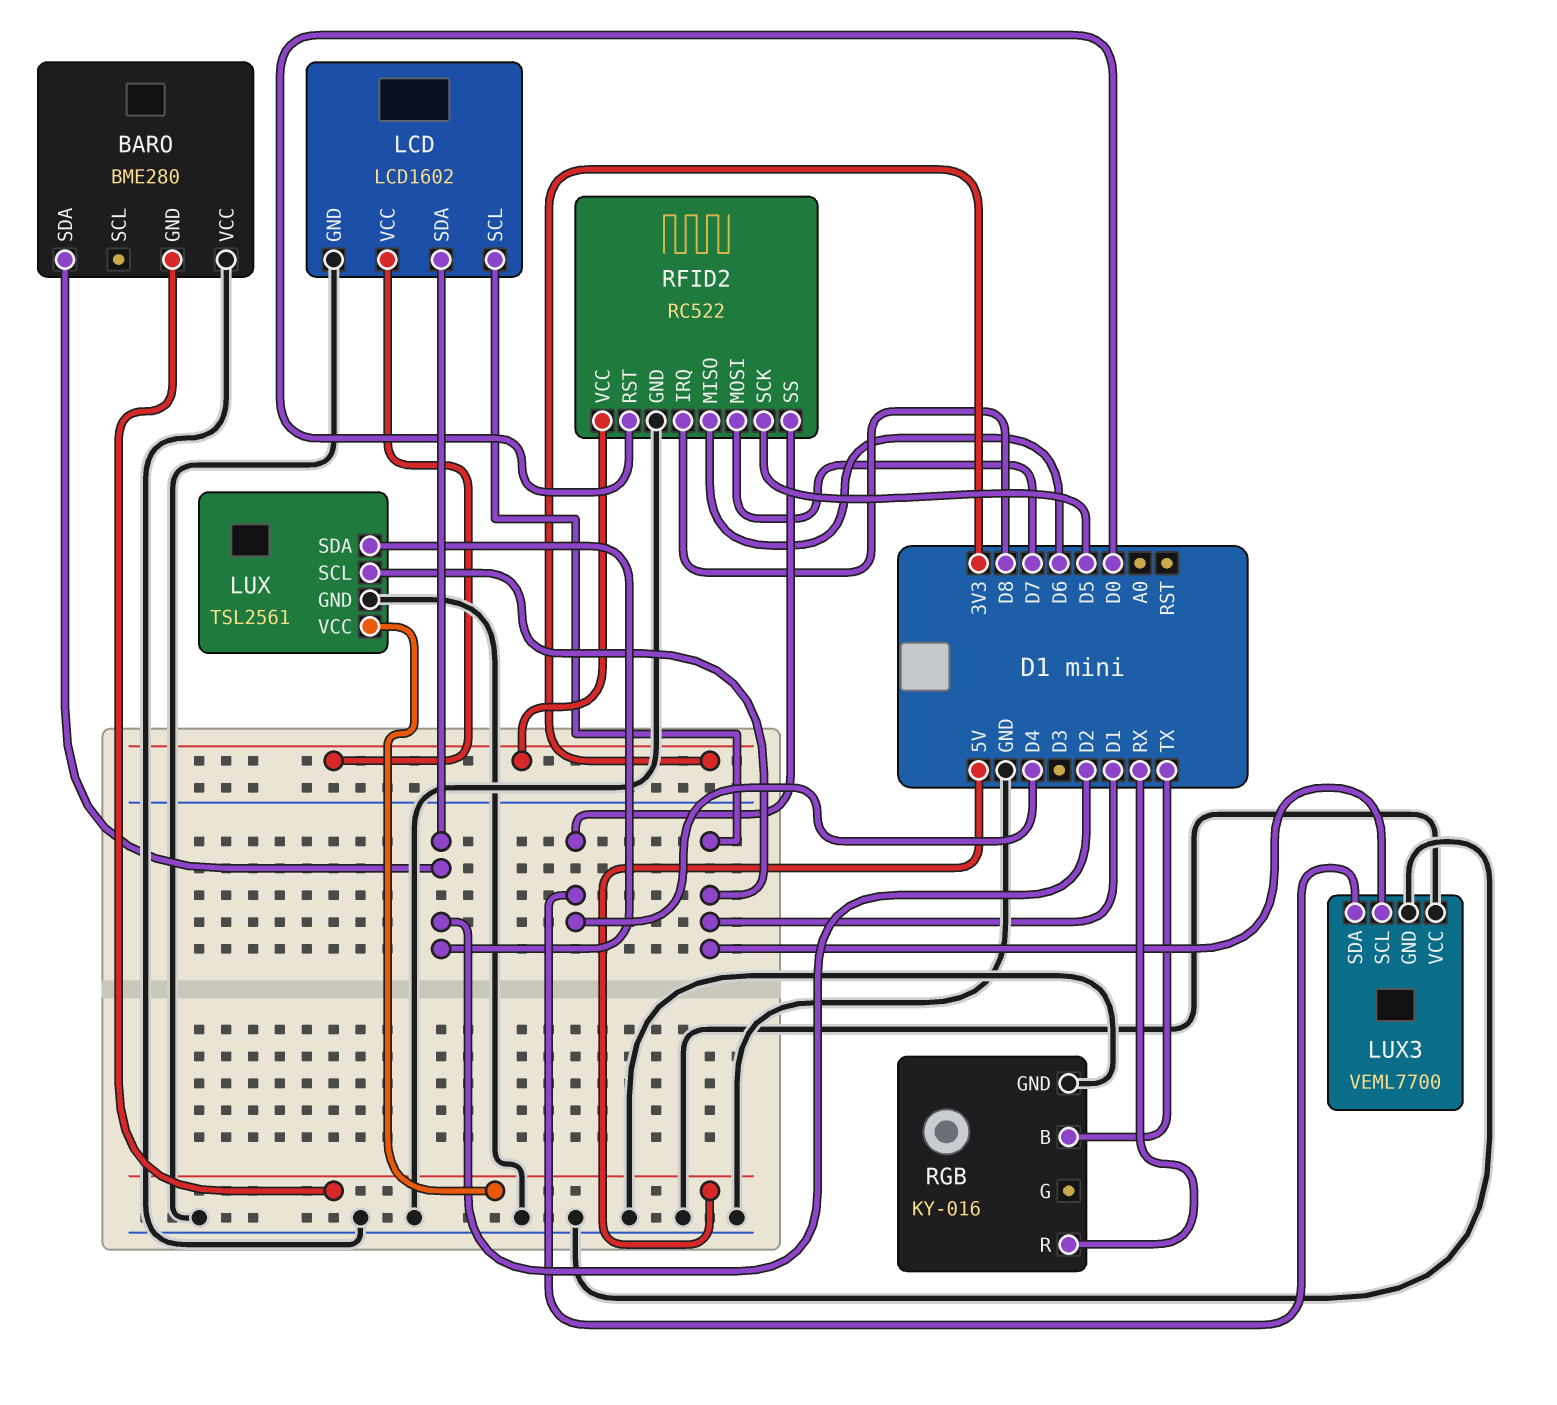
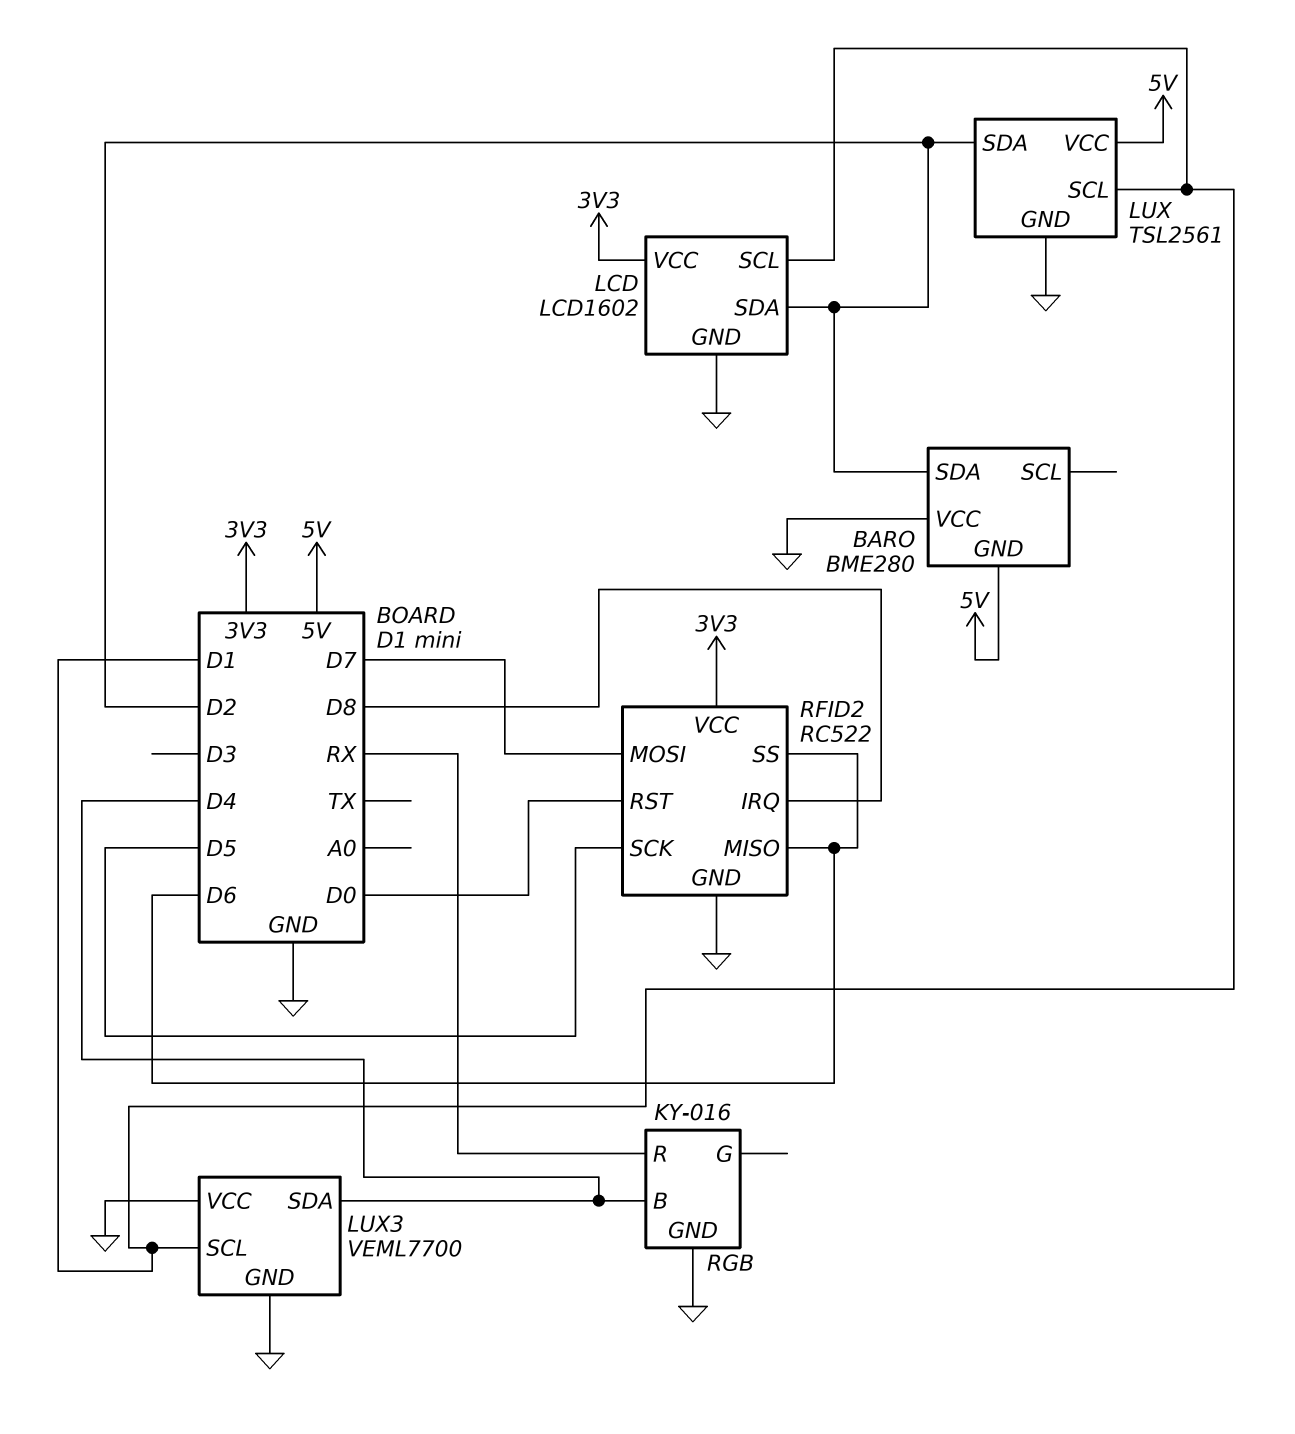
RFID2 pin SS: D4 -> D6
RGB pin B: TX -> D4

